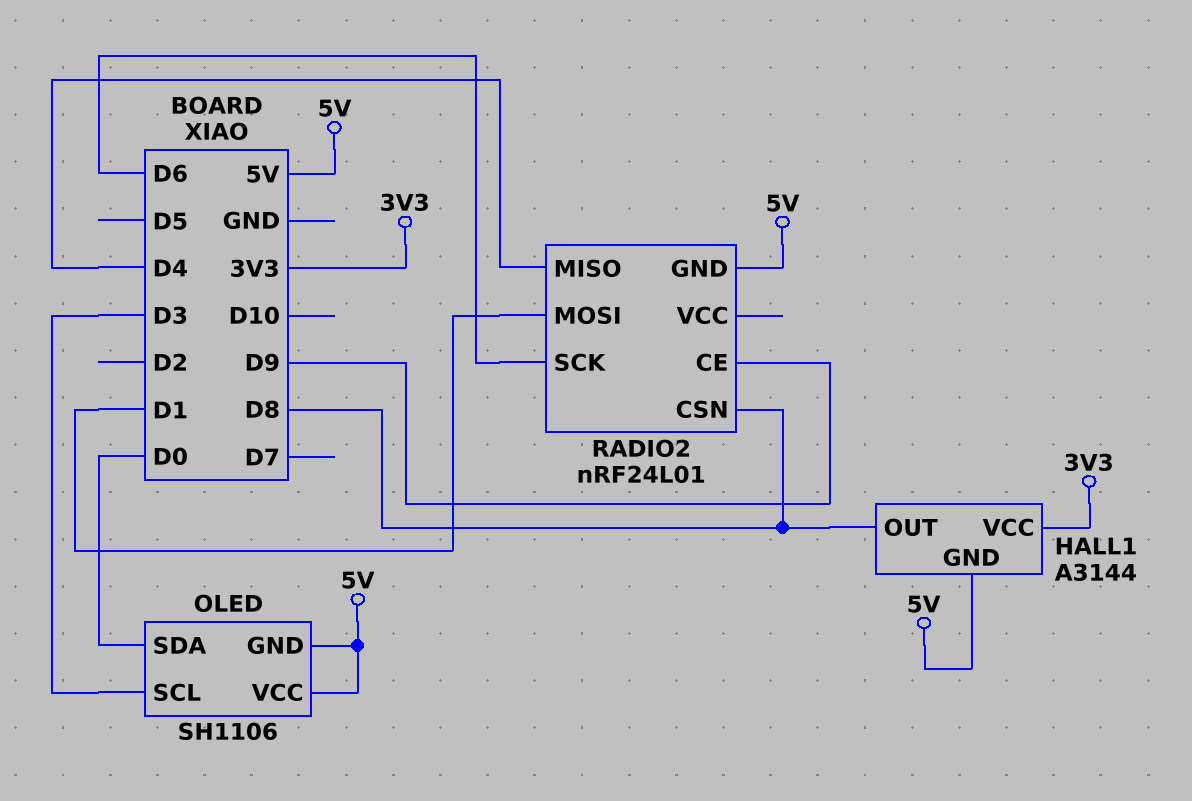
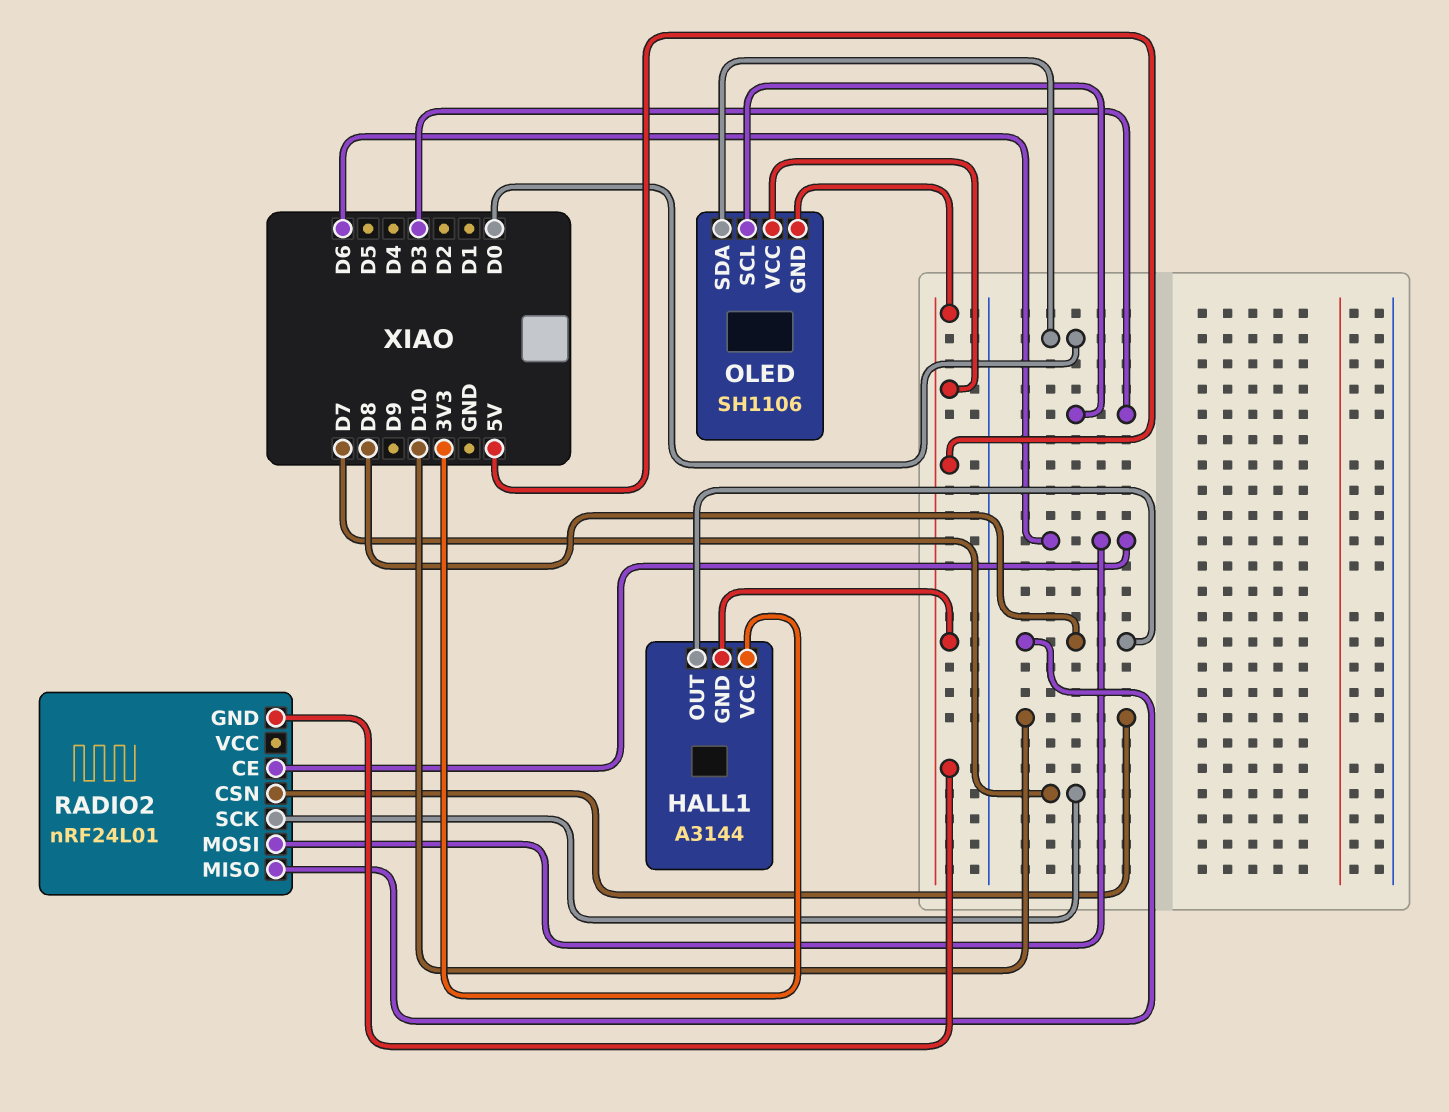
RADIO2 pin CE: D9 -> D6
RADIO2 pin CSN: D8 -> D10
RADIO2 pin MISO: D4 -> D8
RADIO2 pin MOSI: D1 -> D6
RADIO2 pin SCK: D6 -> D7

